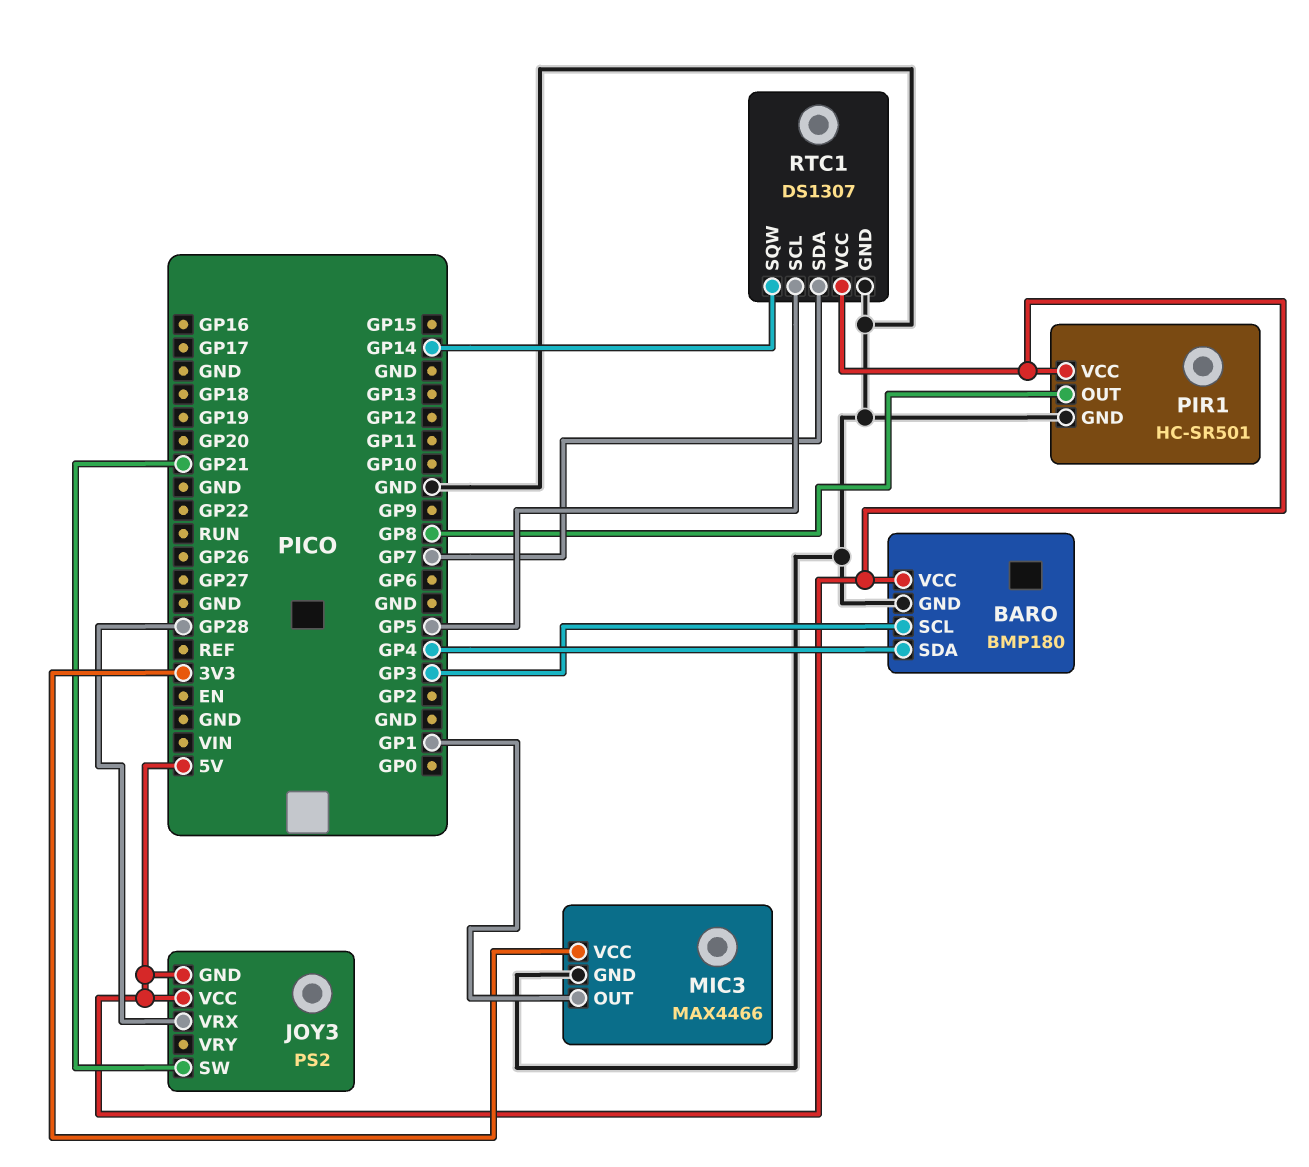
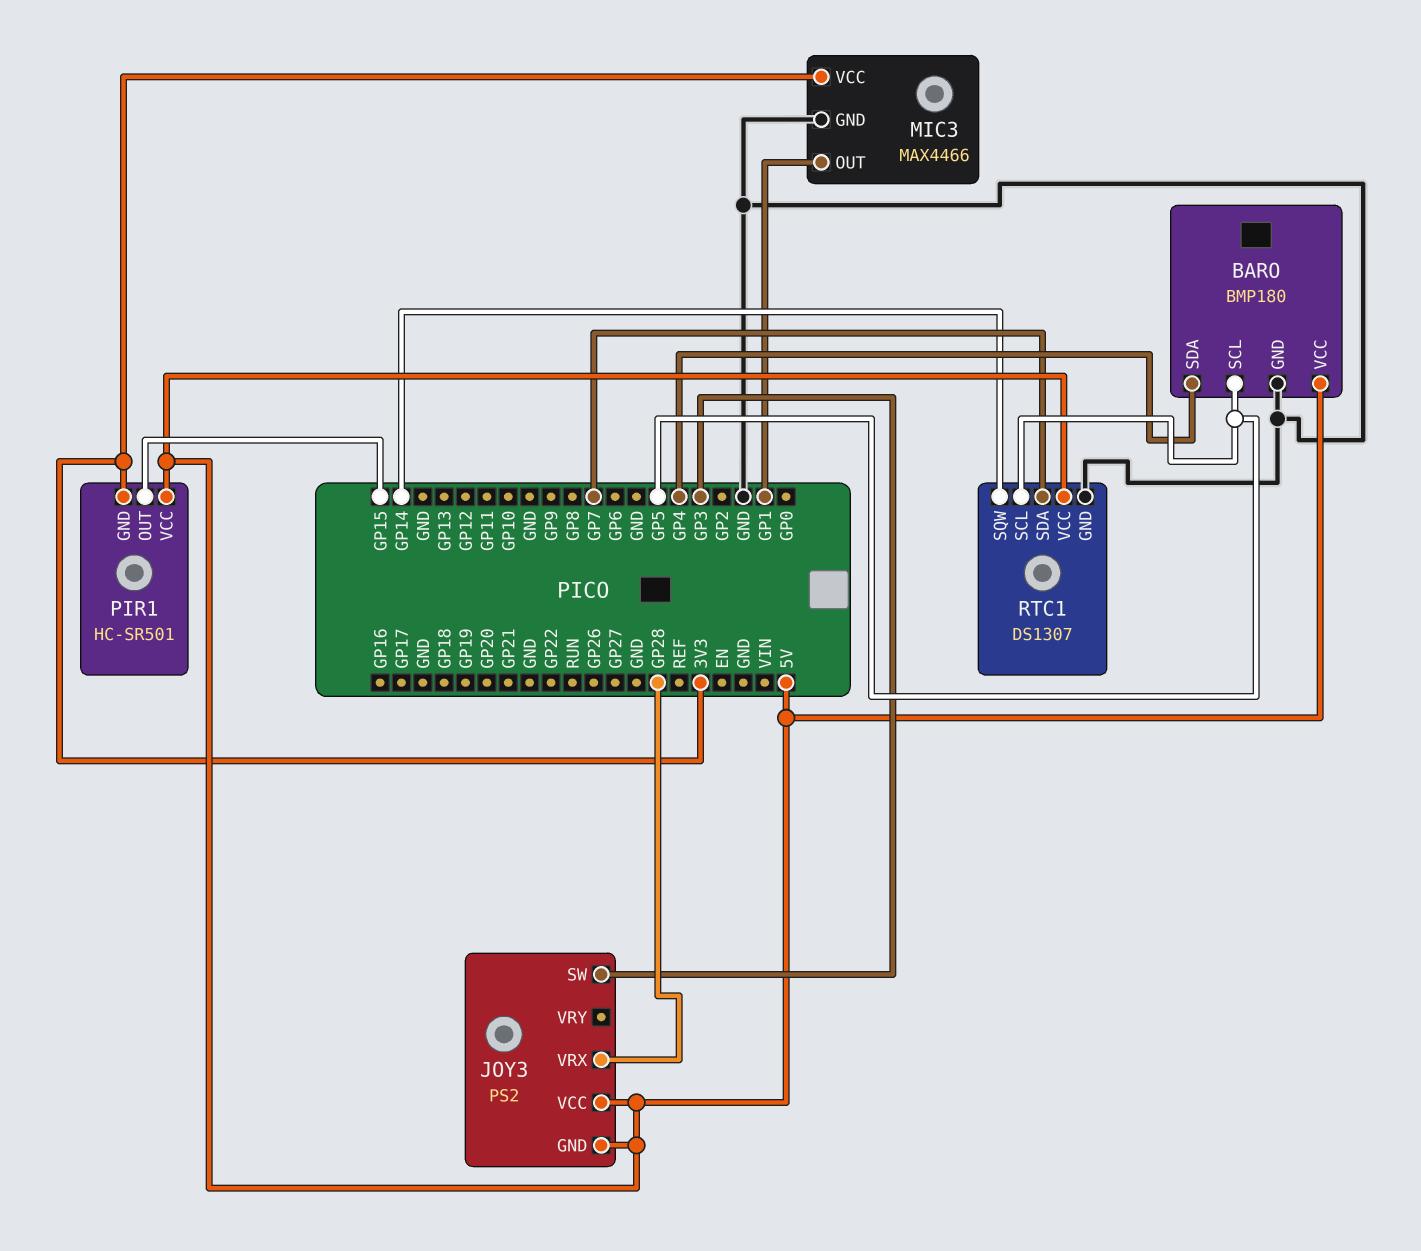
BARO pin SCL: GP3 -> GP5
JOY3 pin SW: GP21 -> GP3
PIR1 pin GND: GND -> 3V3
PIR1 pin OUT: GP8 -> GP15

